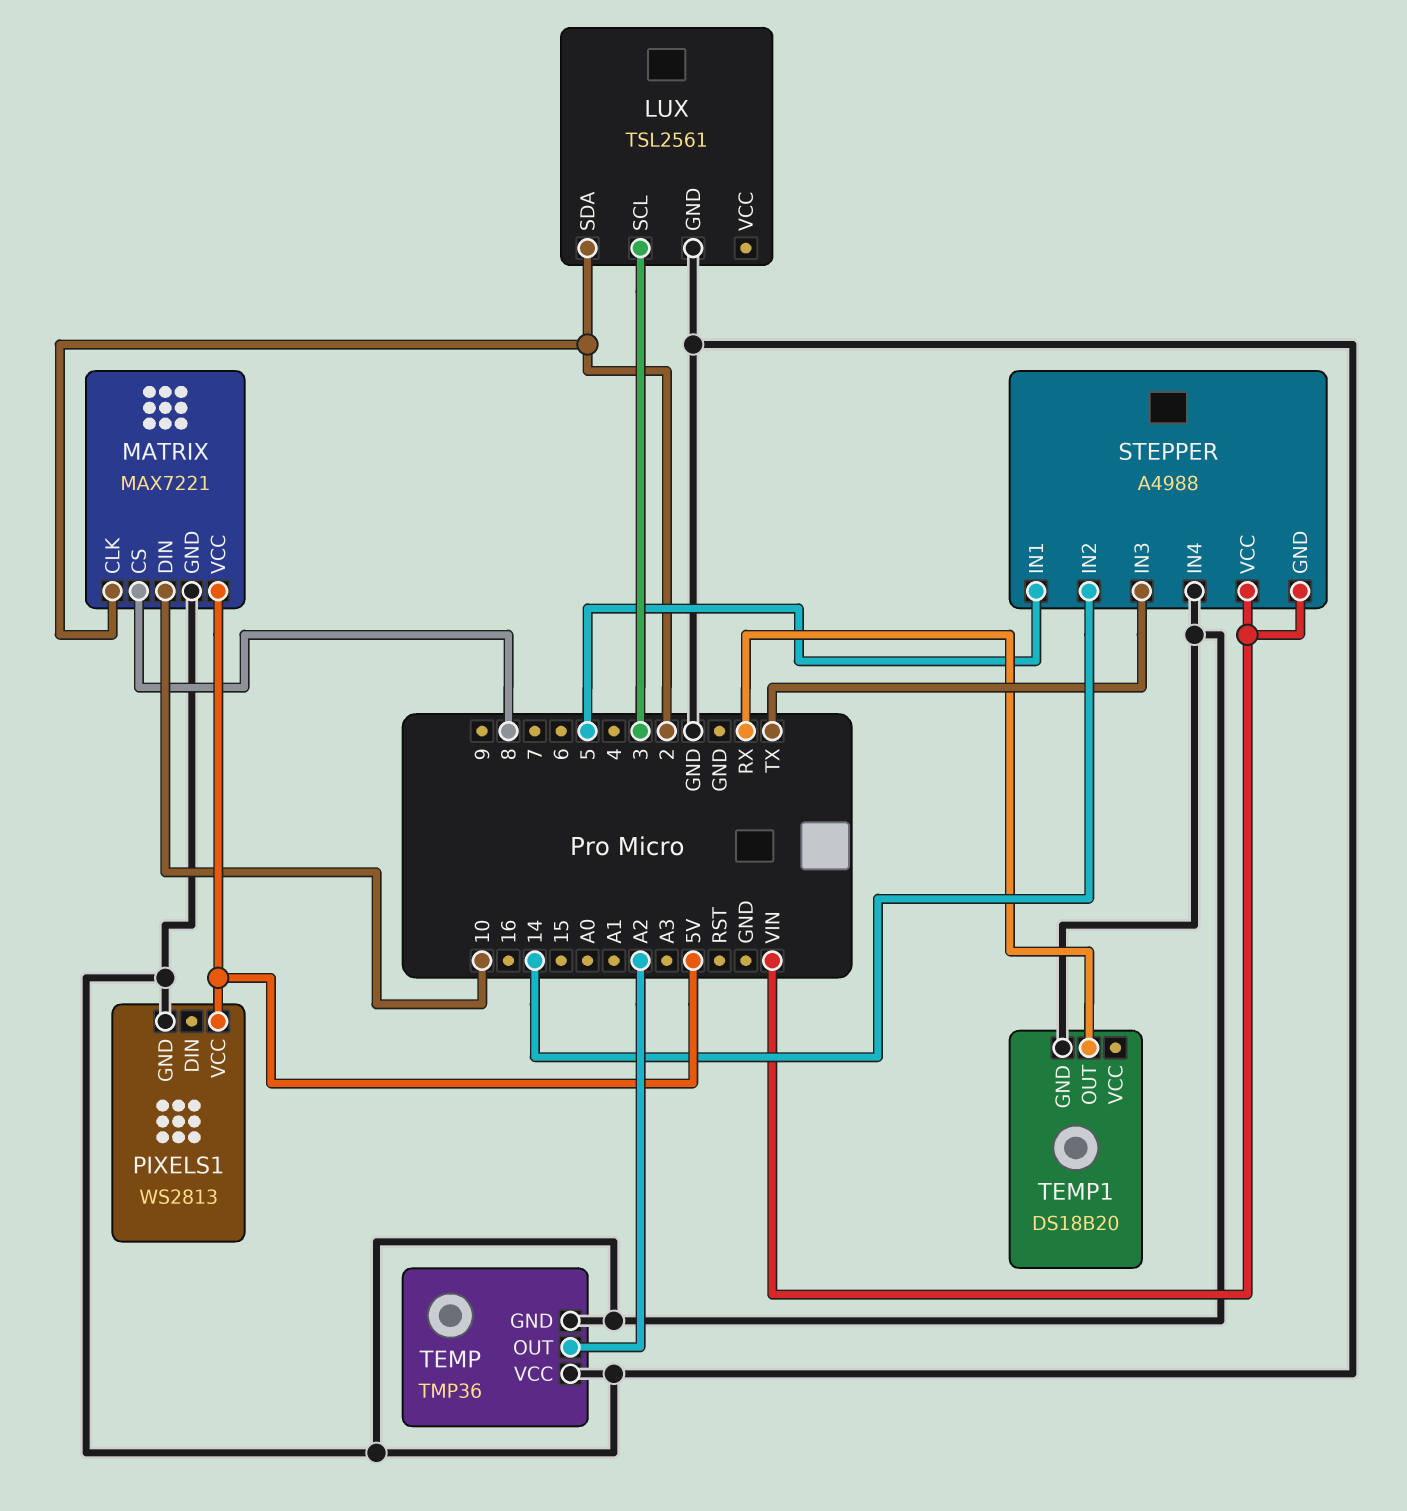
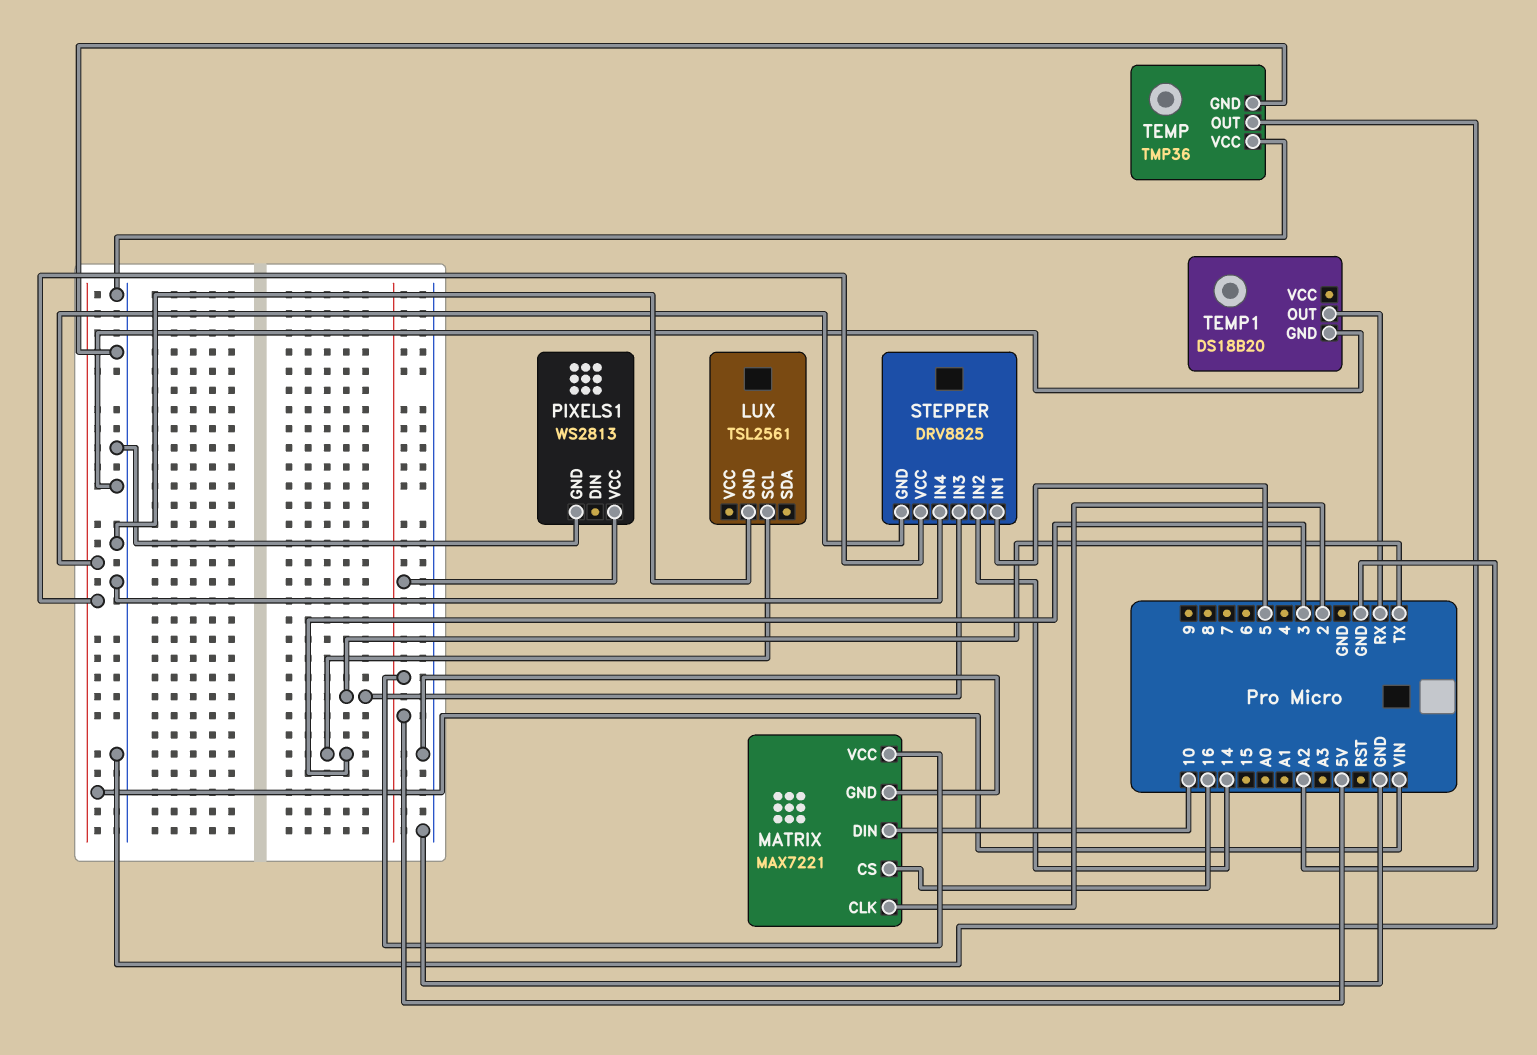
LUX pin SDA: 2 -> none
MATRIX pin CS: 8 -> 16
STEPPER: A4988 -> DRV8825

